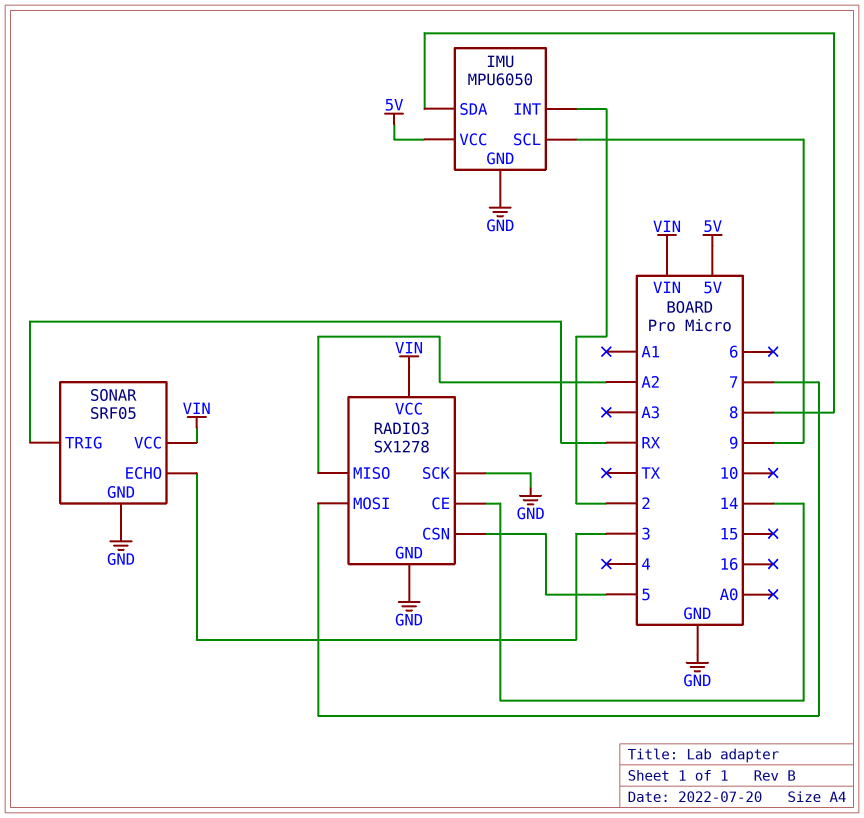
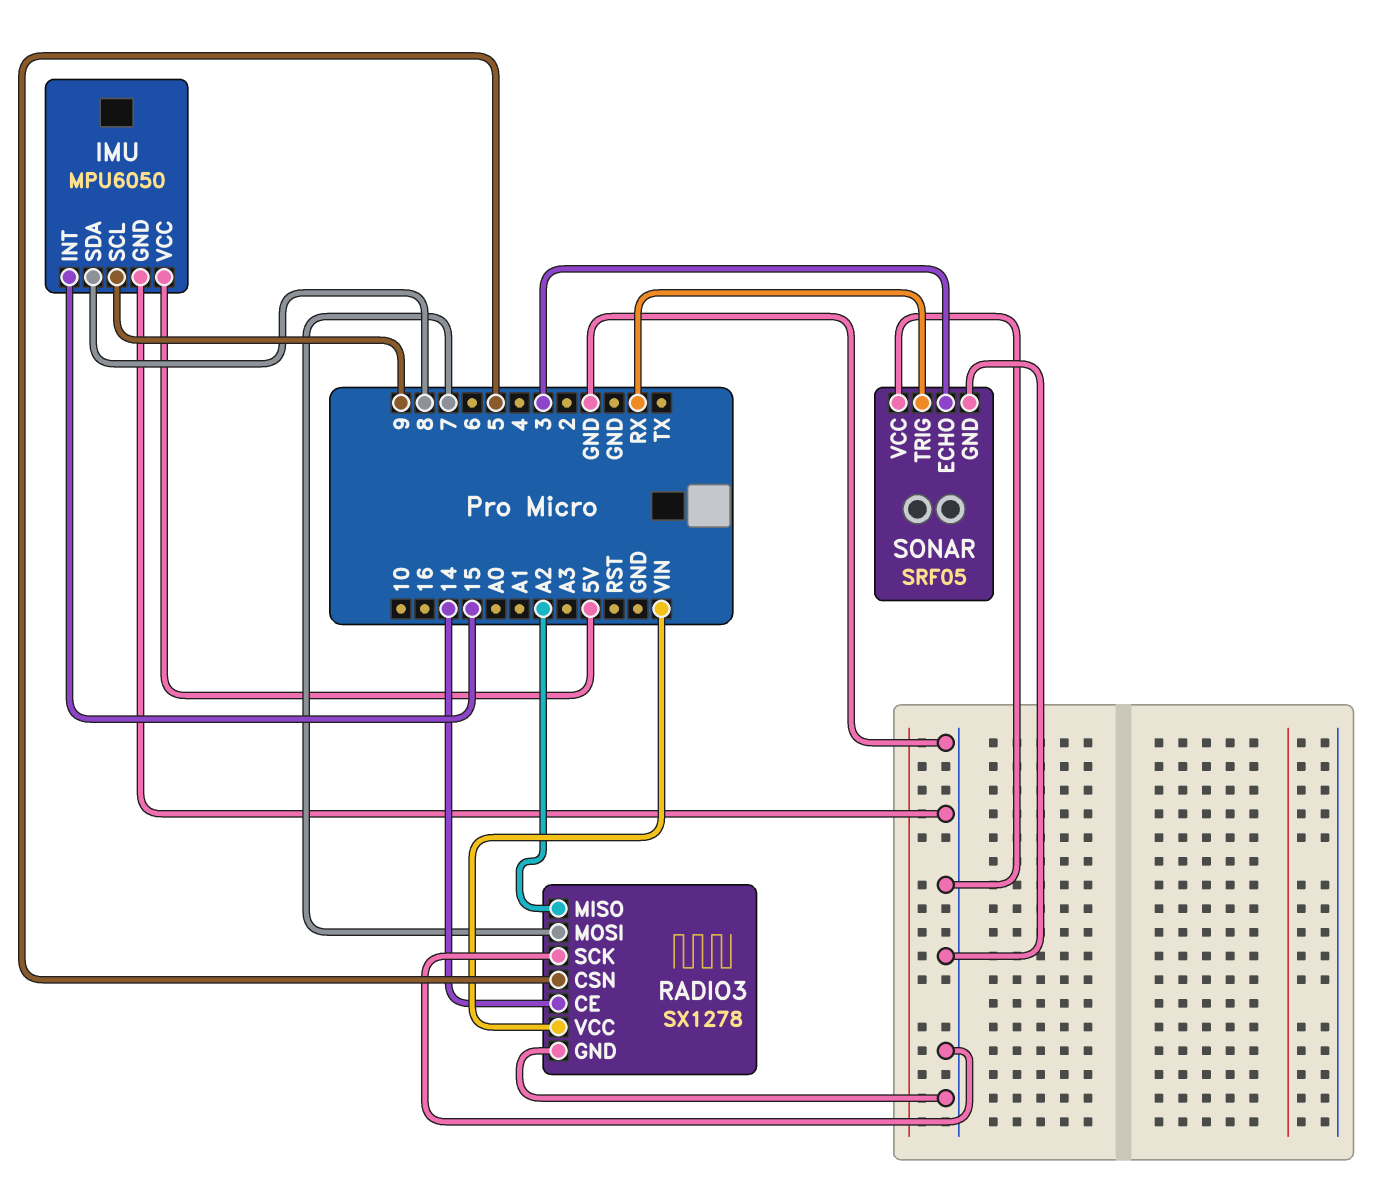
IMU pin INT: 2 -> 15
SONAR pin VCC: VIN -> GND

